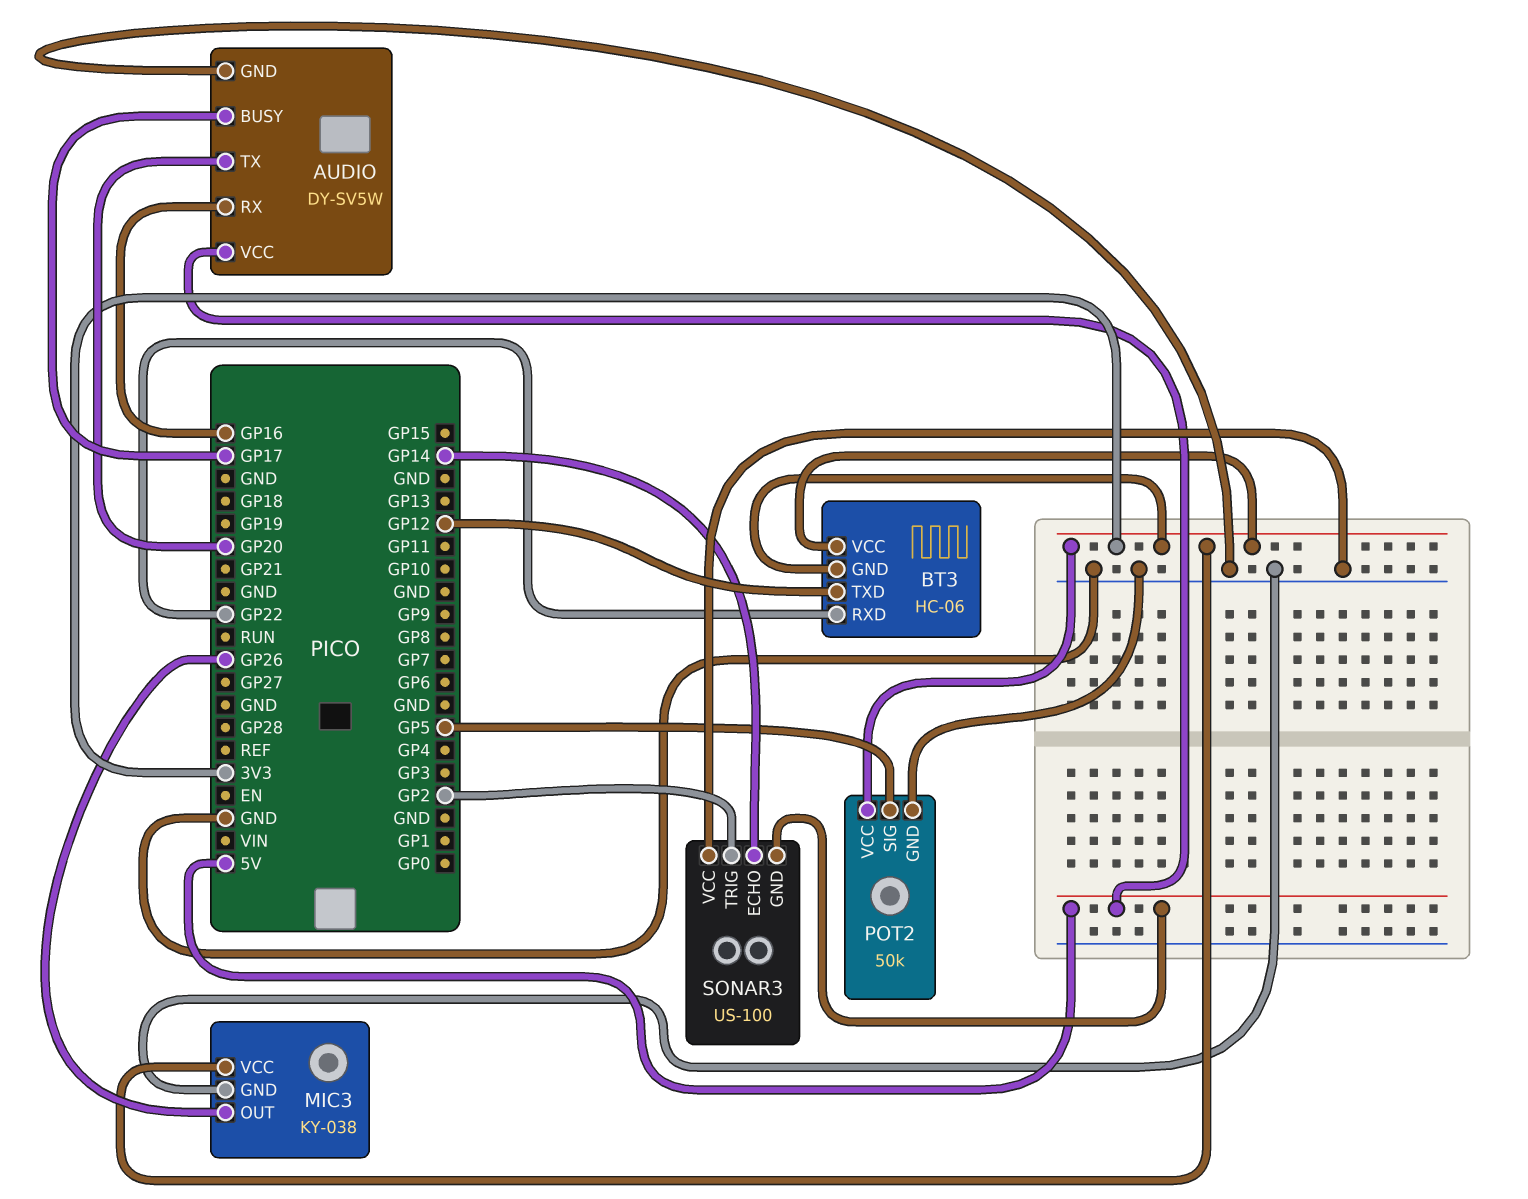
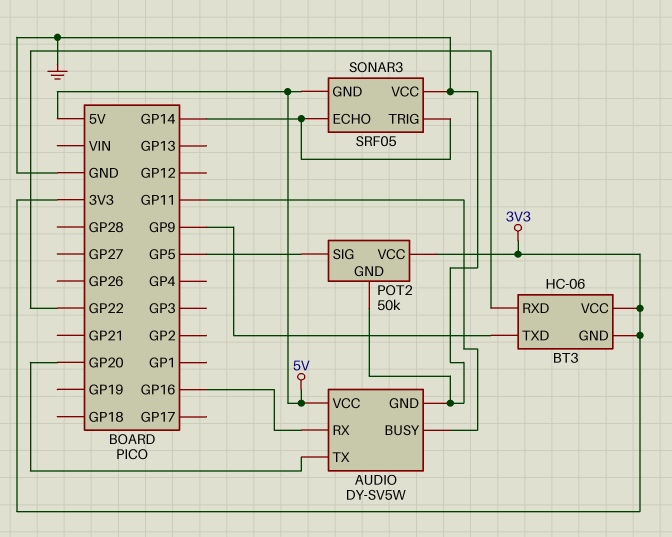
AUDIO pin BUSY: GP17 -> GP11
BT3 pin TXD: GP12 -> GP9
MIC3: KY-038 -> none
MIC3 pin GND: GND -> none
MIC3 pin OUT: GP26 -> none
MIC3 pin VCC: 3V3 -> none
SONAR3: US-100 -> SRF05
SONAR3 pin TRIG: GP2 -> GP14

